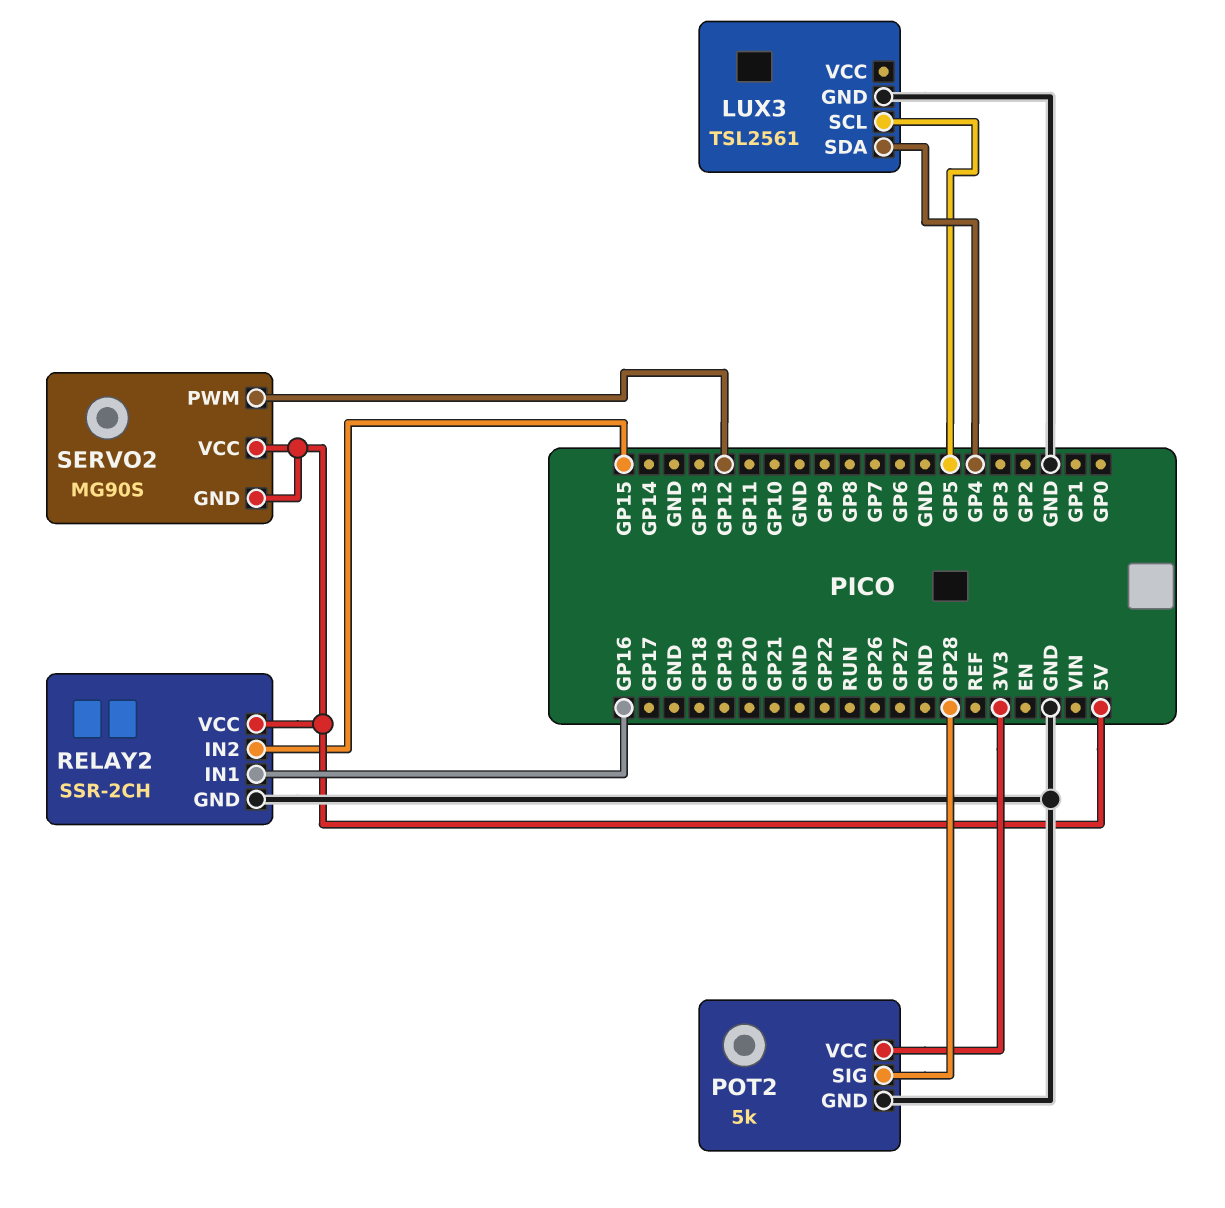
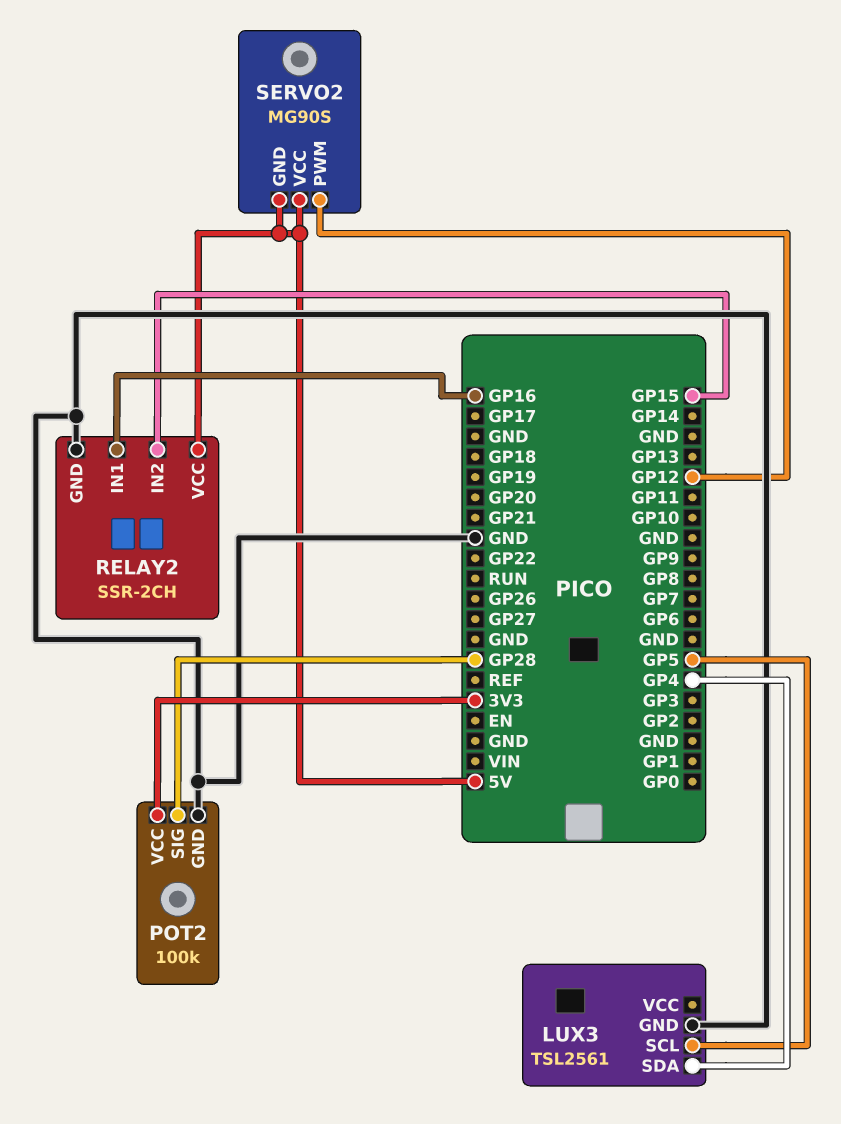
POT2: 5k -> 100k

